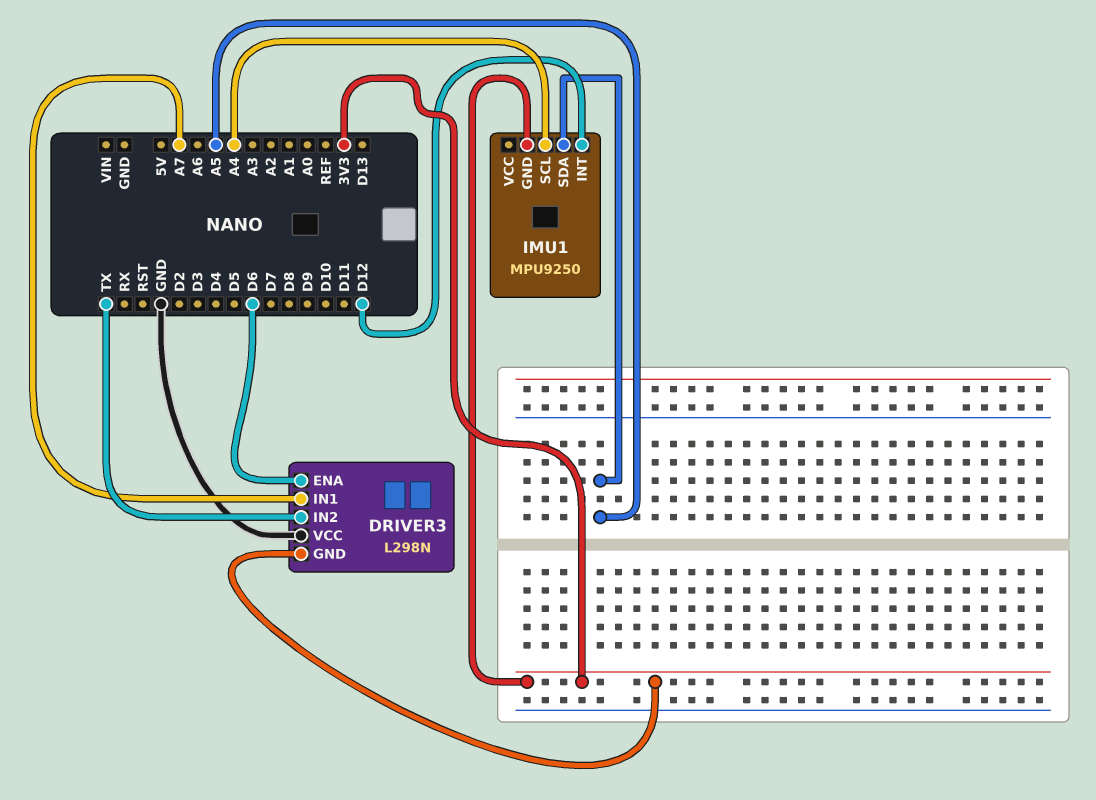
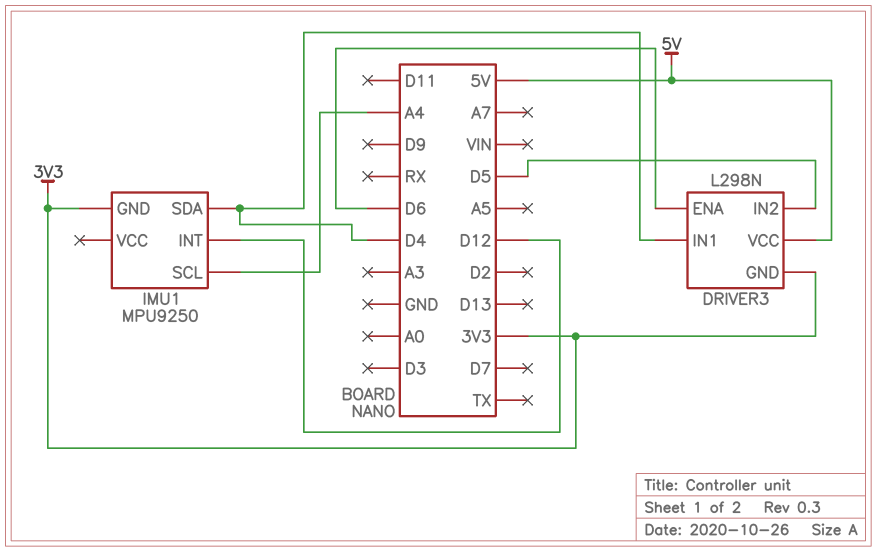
DRIVER3 pin IN1: A7 -> D4
DRIVER3 pin IN2: TX -> D5
DRIVER3 pin VCC: GND -> 5V
IMU1 pin SDA: A5 -> D4

